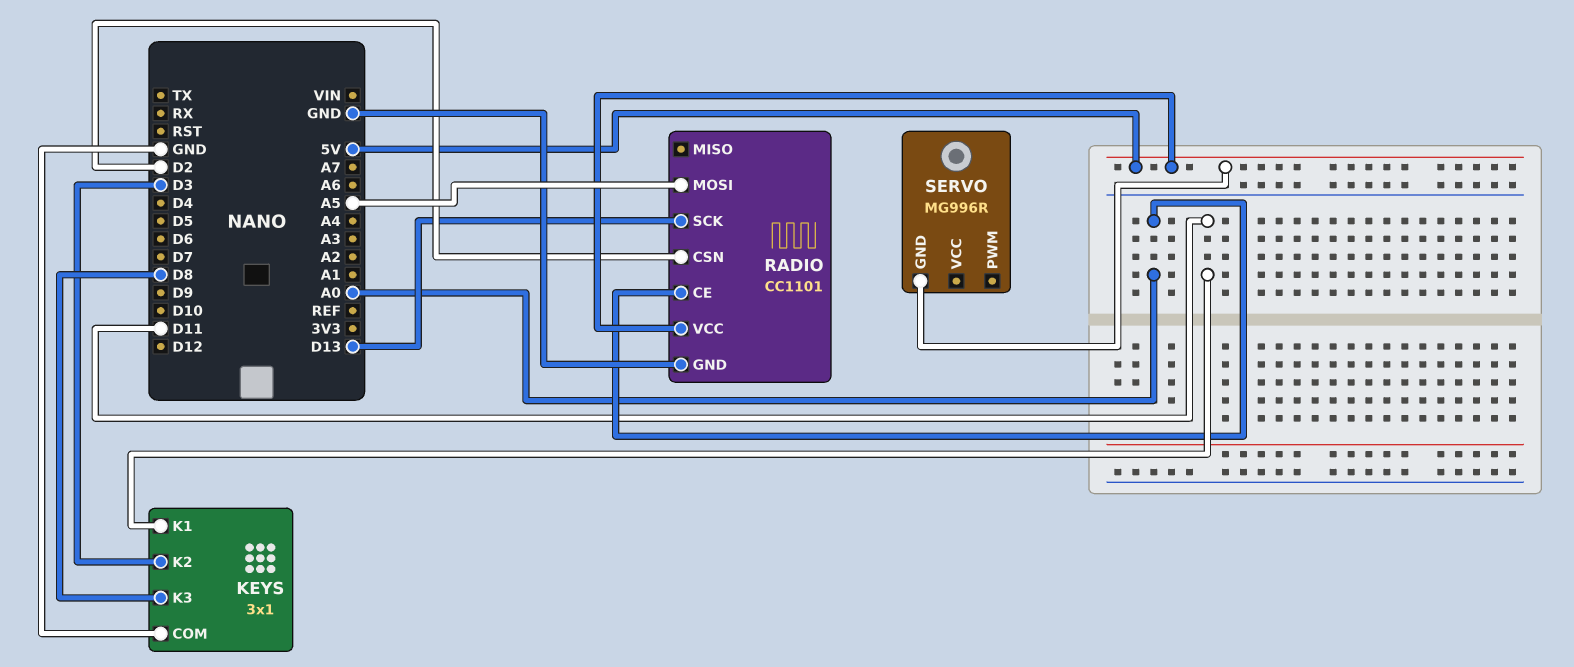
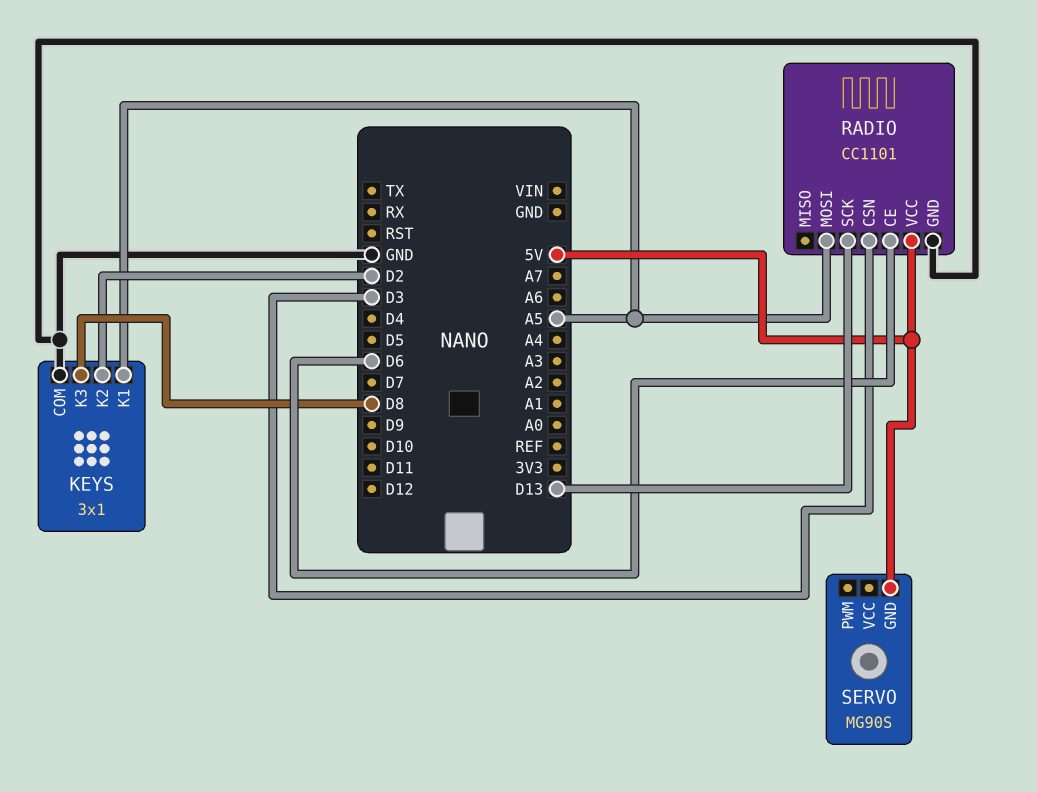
KEYS pin K1: D11 -> A5
KEYS pin K2: D3 -> D2
RADIO pin CE: A0 -> D6
RADIO pin CSN: D2 -> D3
SERVO: MG996R -> MG90S

